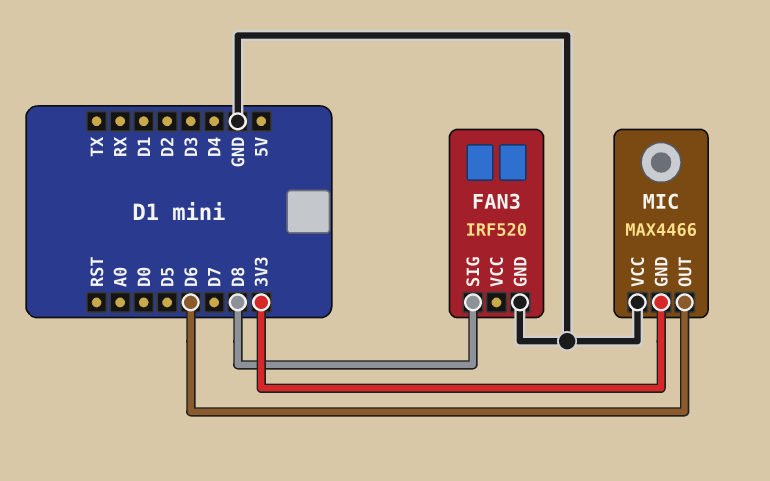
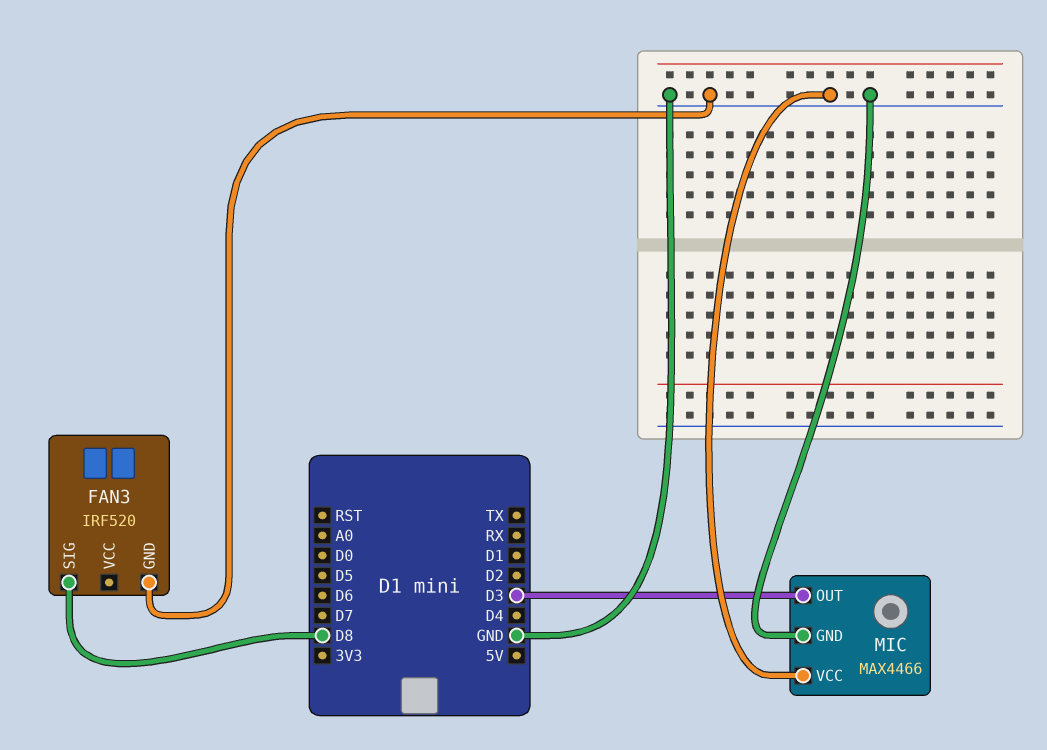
MIC pin GND: 3V3 -> GND
MIC pin OUT: D6 -> D3

